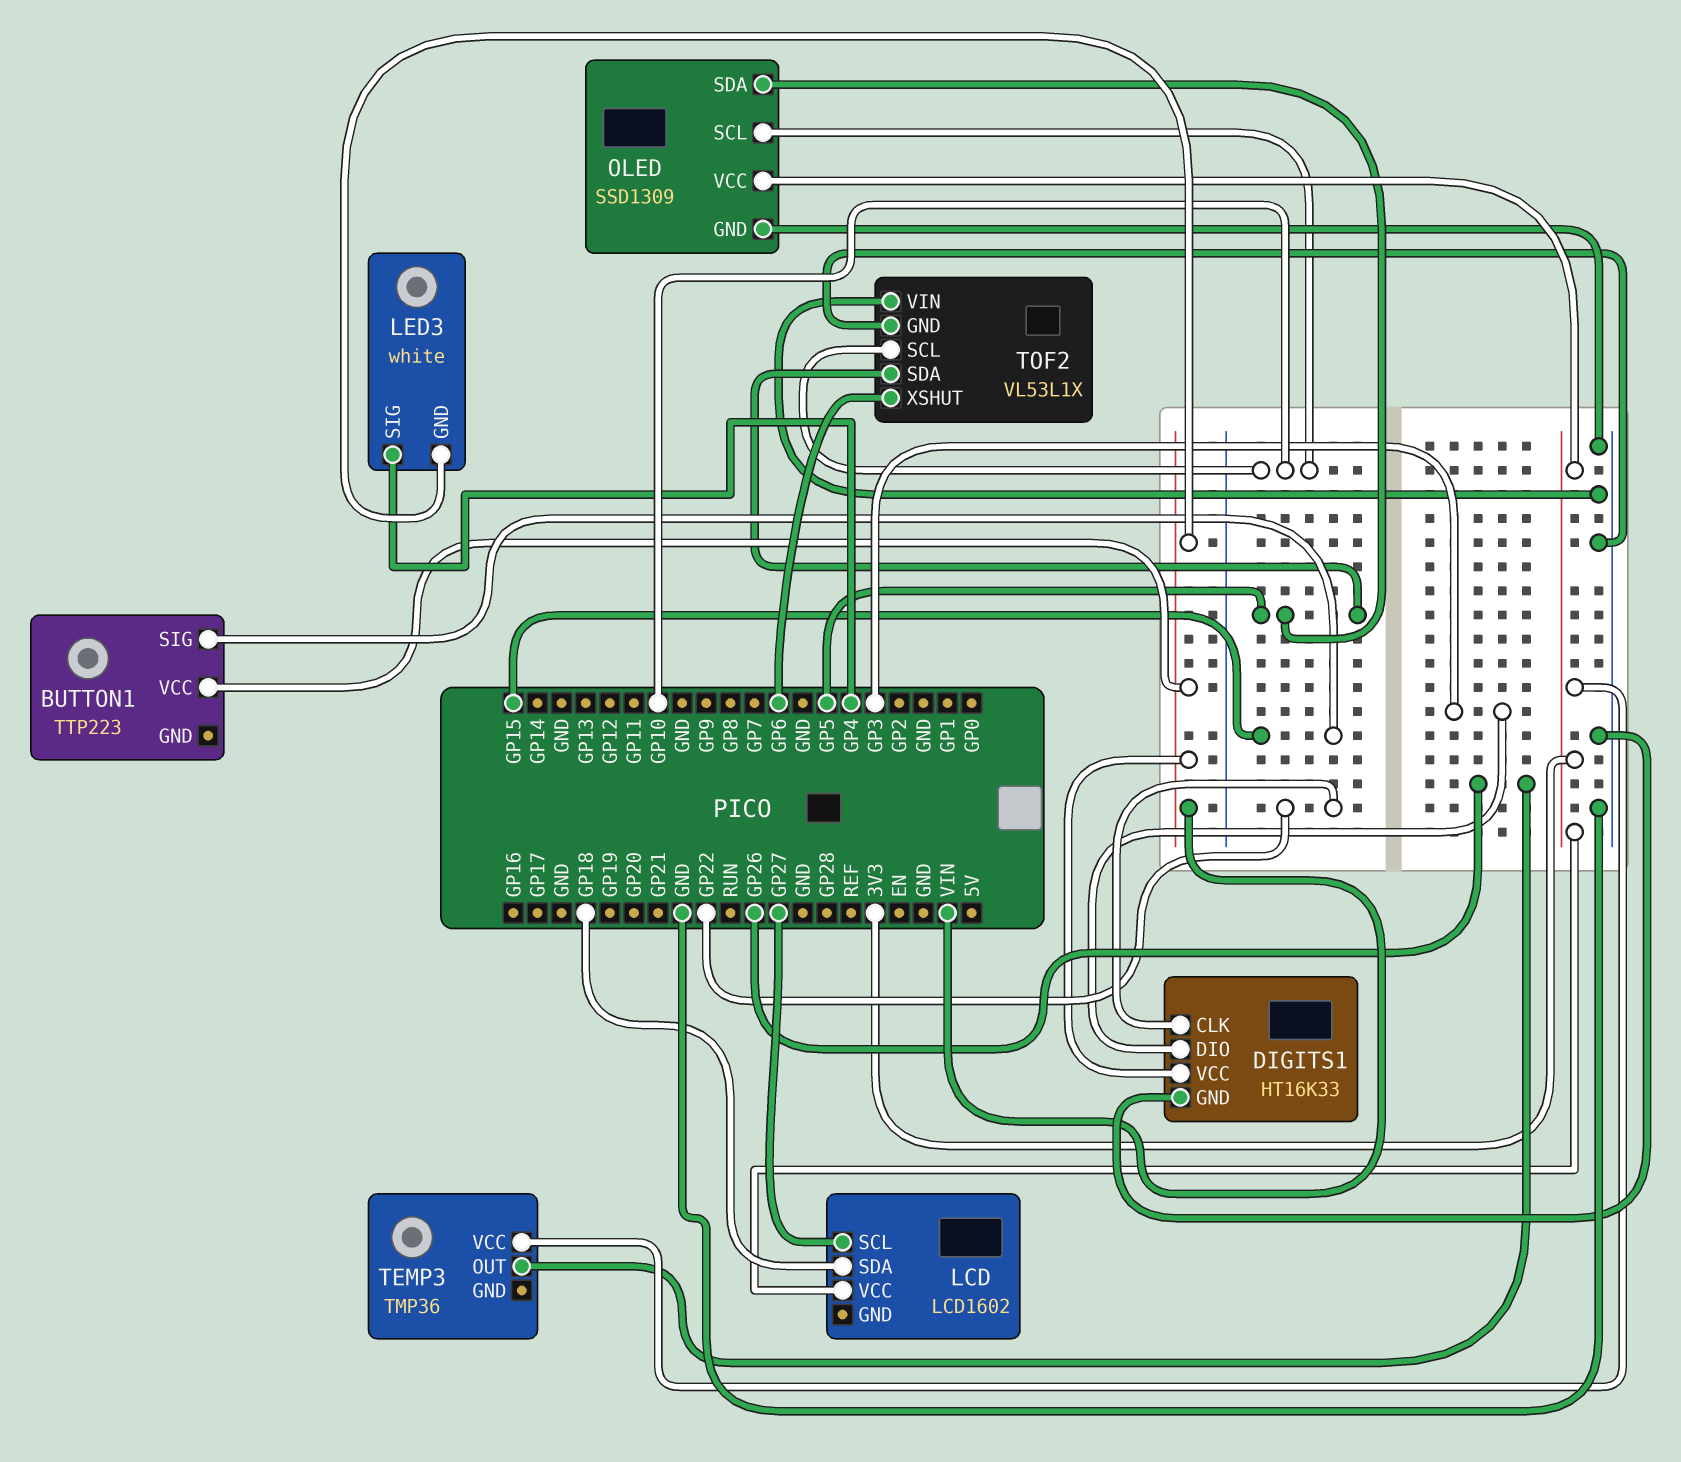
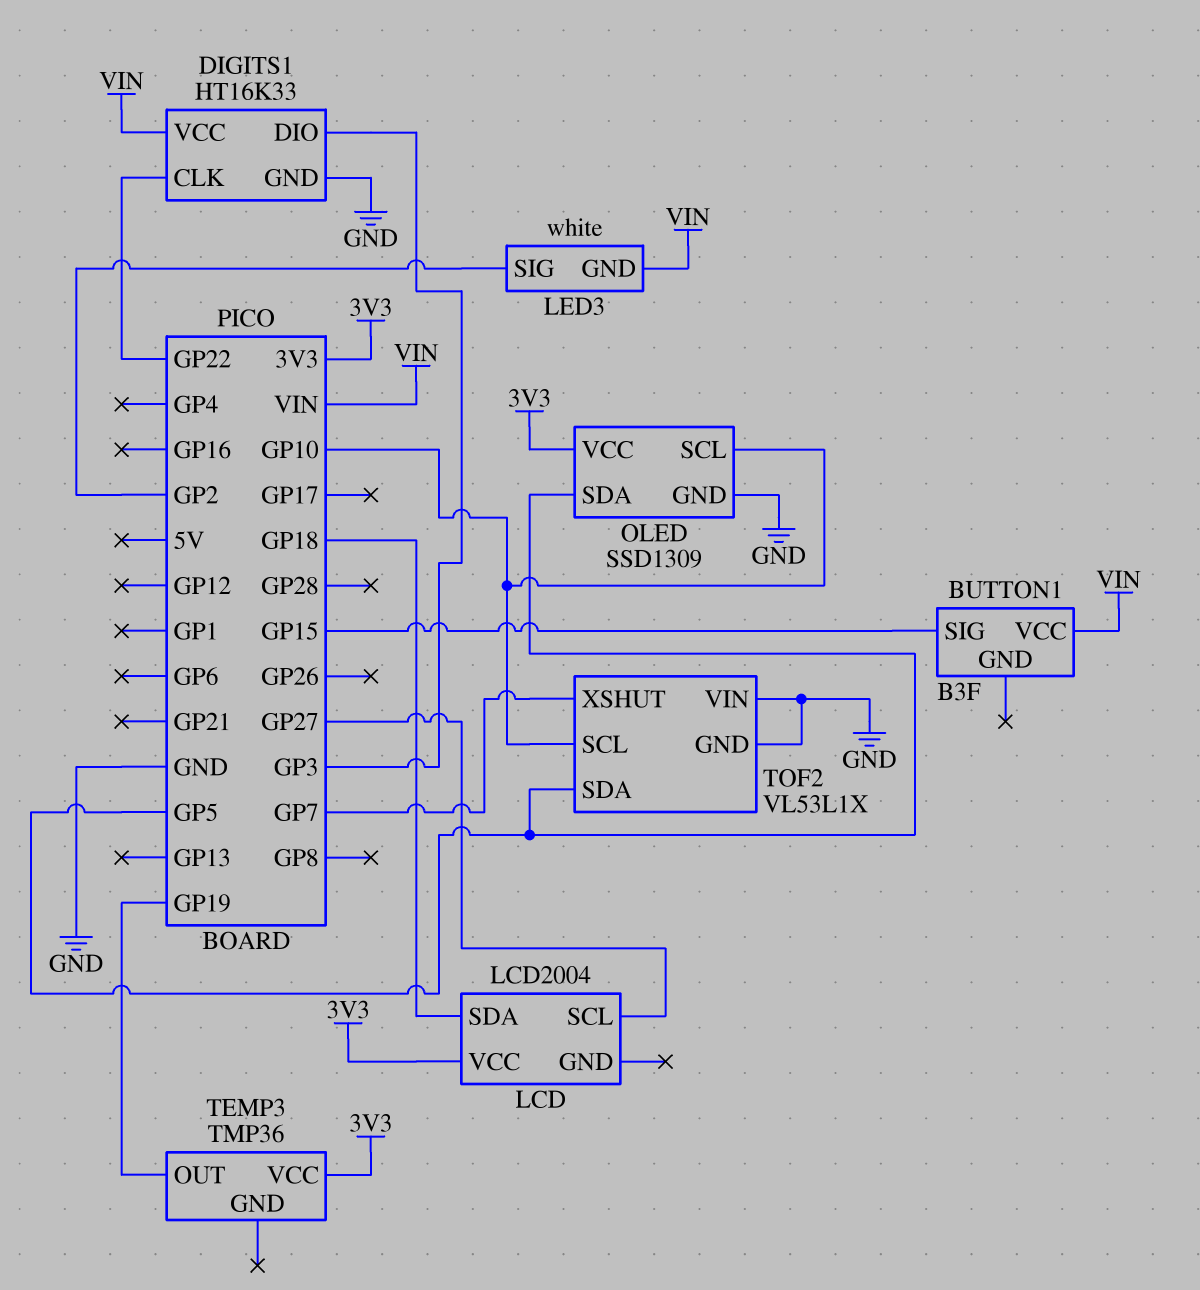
BUTTON1: TTP223 -> B3F
LCD: LCD1602 -> LCD2004
LED3 pin SIG: GP4 -> GP2
TEMP3 pin OUT: GP26 -> GP19
TOF2 pin XSHUT: GP6 -> GP7

